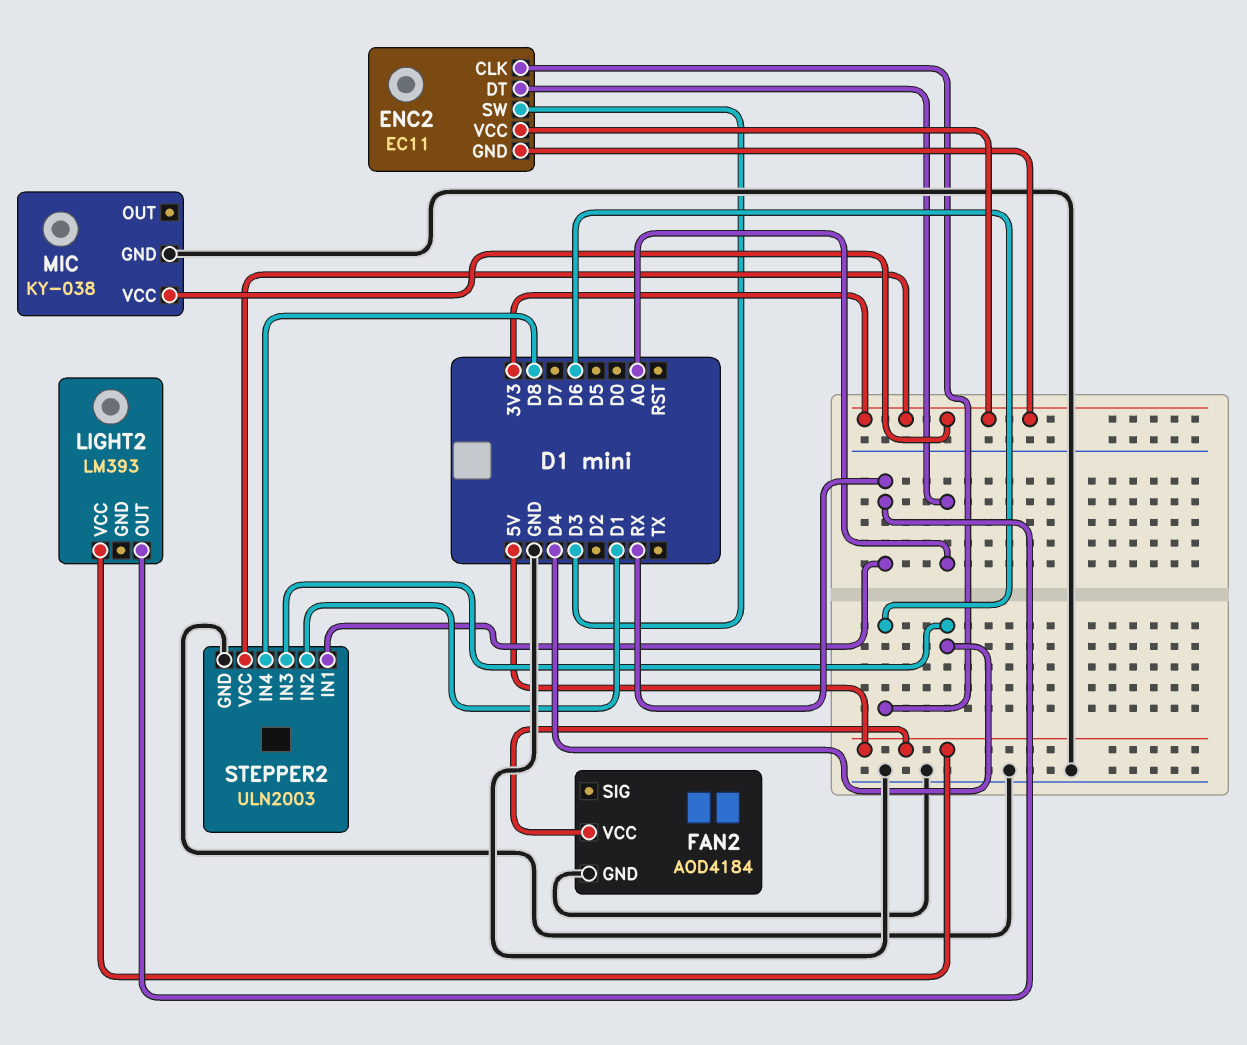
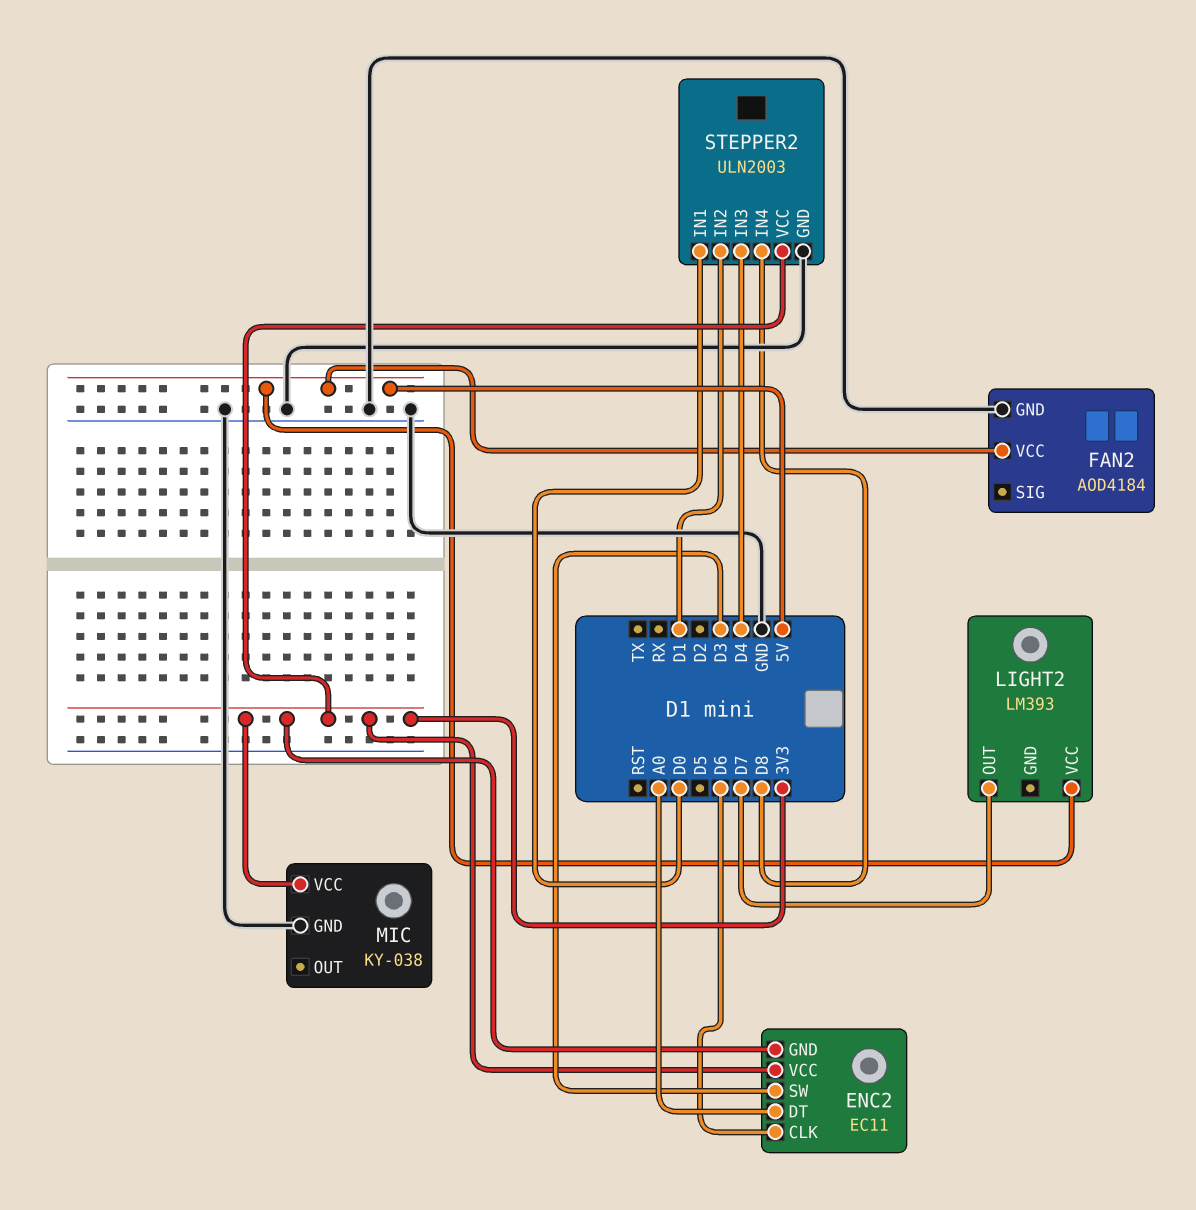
LIGHT2 pin OUT: RX -> D7
STEPPER2 pin IN1: RX -> D0

